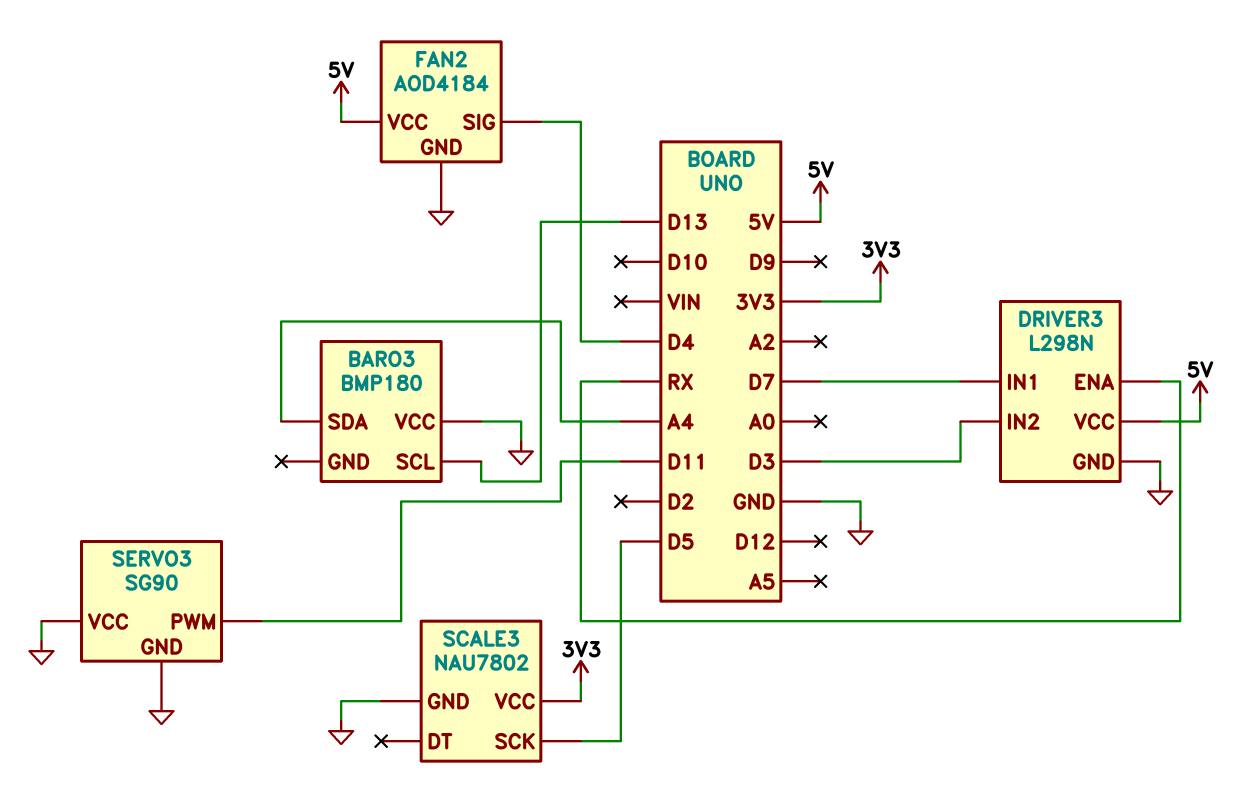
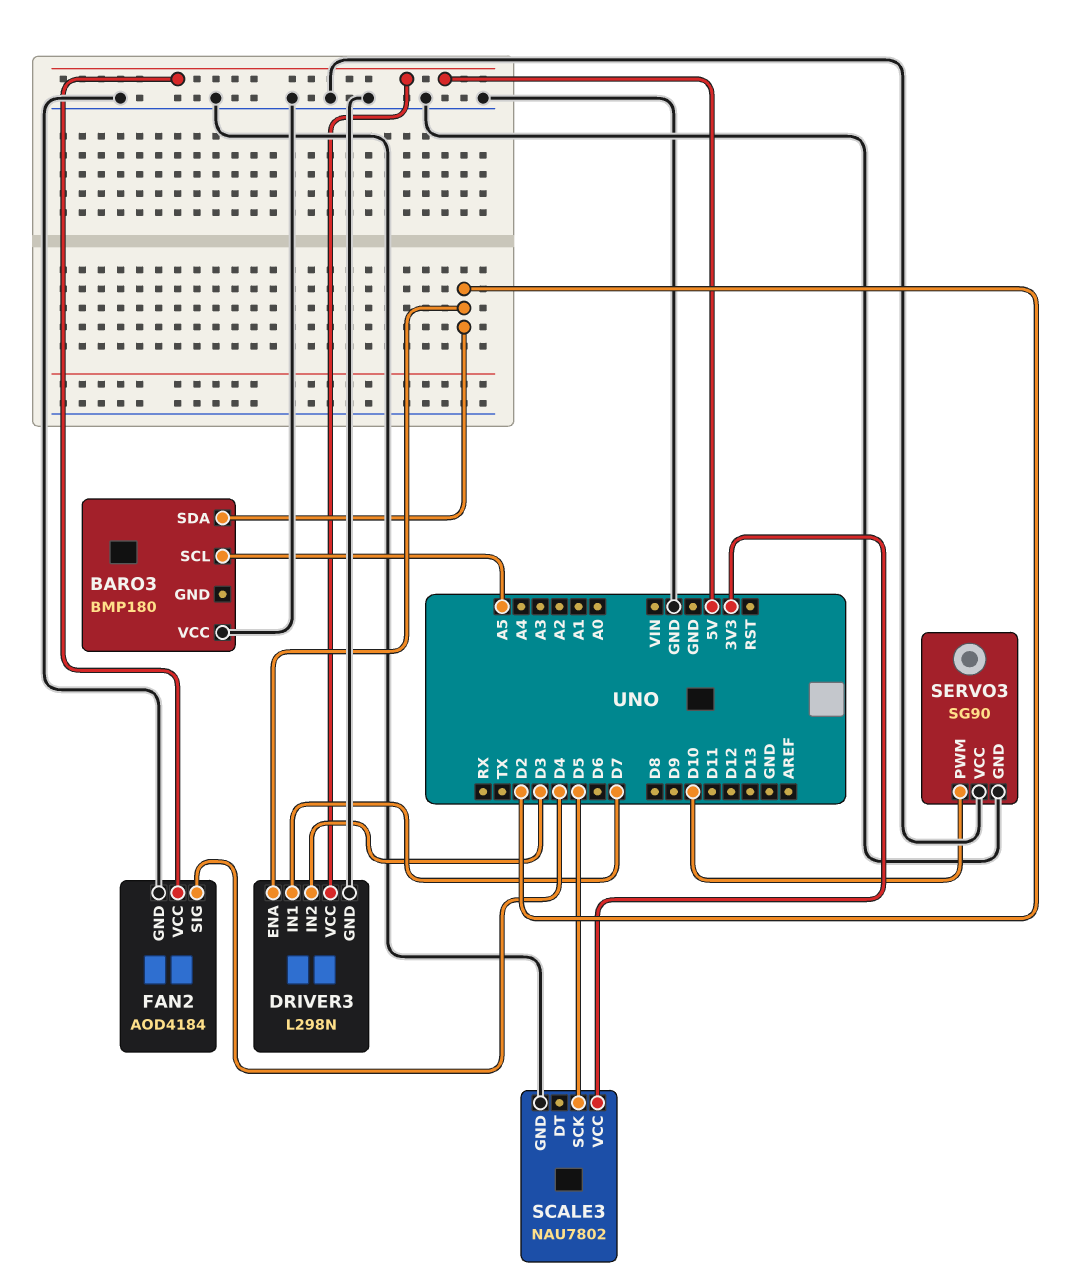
BARO3 pin SCL: D13 -> A5
BARO3 pin SDA: A4 -> D2
DRIVER3 pin ENA: RX -> D2
SERVO3 pin PWM: D11 -> D10

